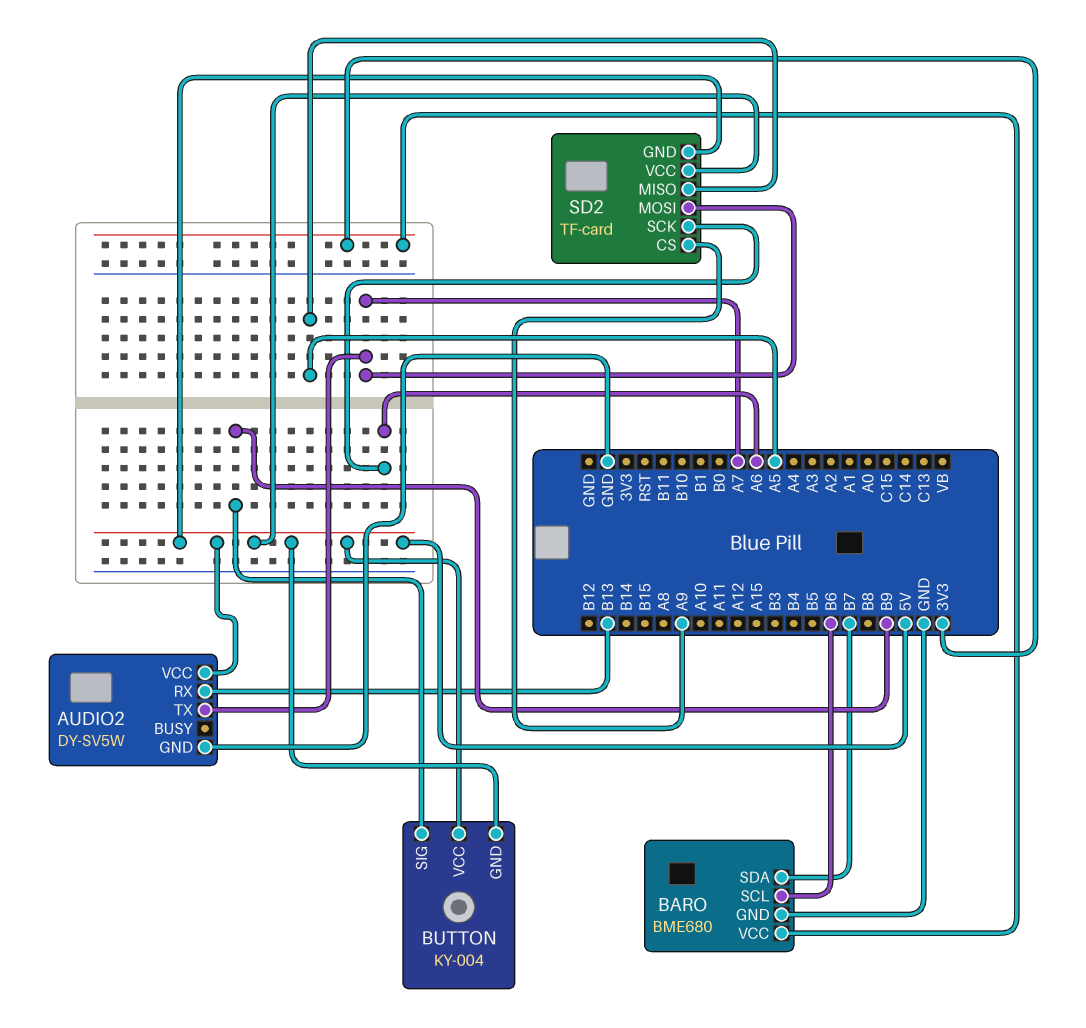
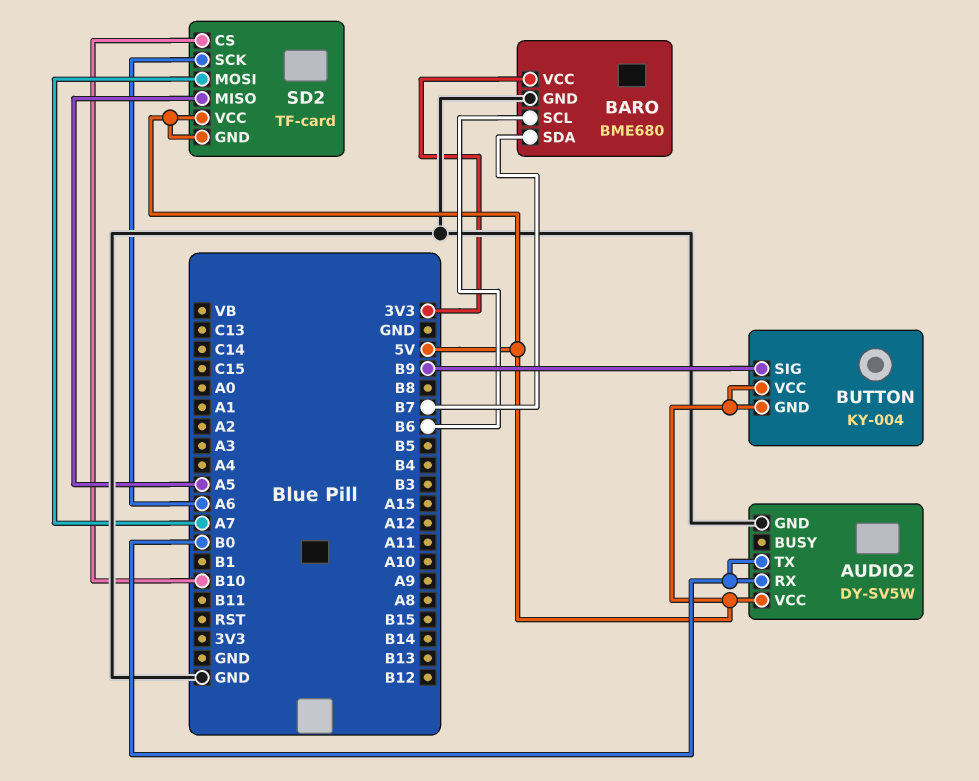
AUDIO2 pin RX: B13 -> B0
AUDIO2 pin TX: A7 -> B0
SD2 pin CS: A9 -> B10

